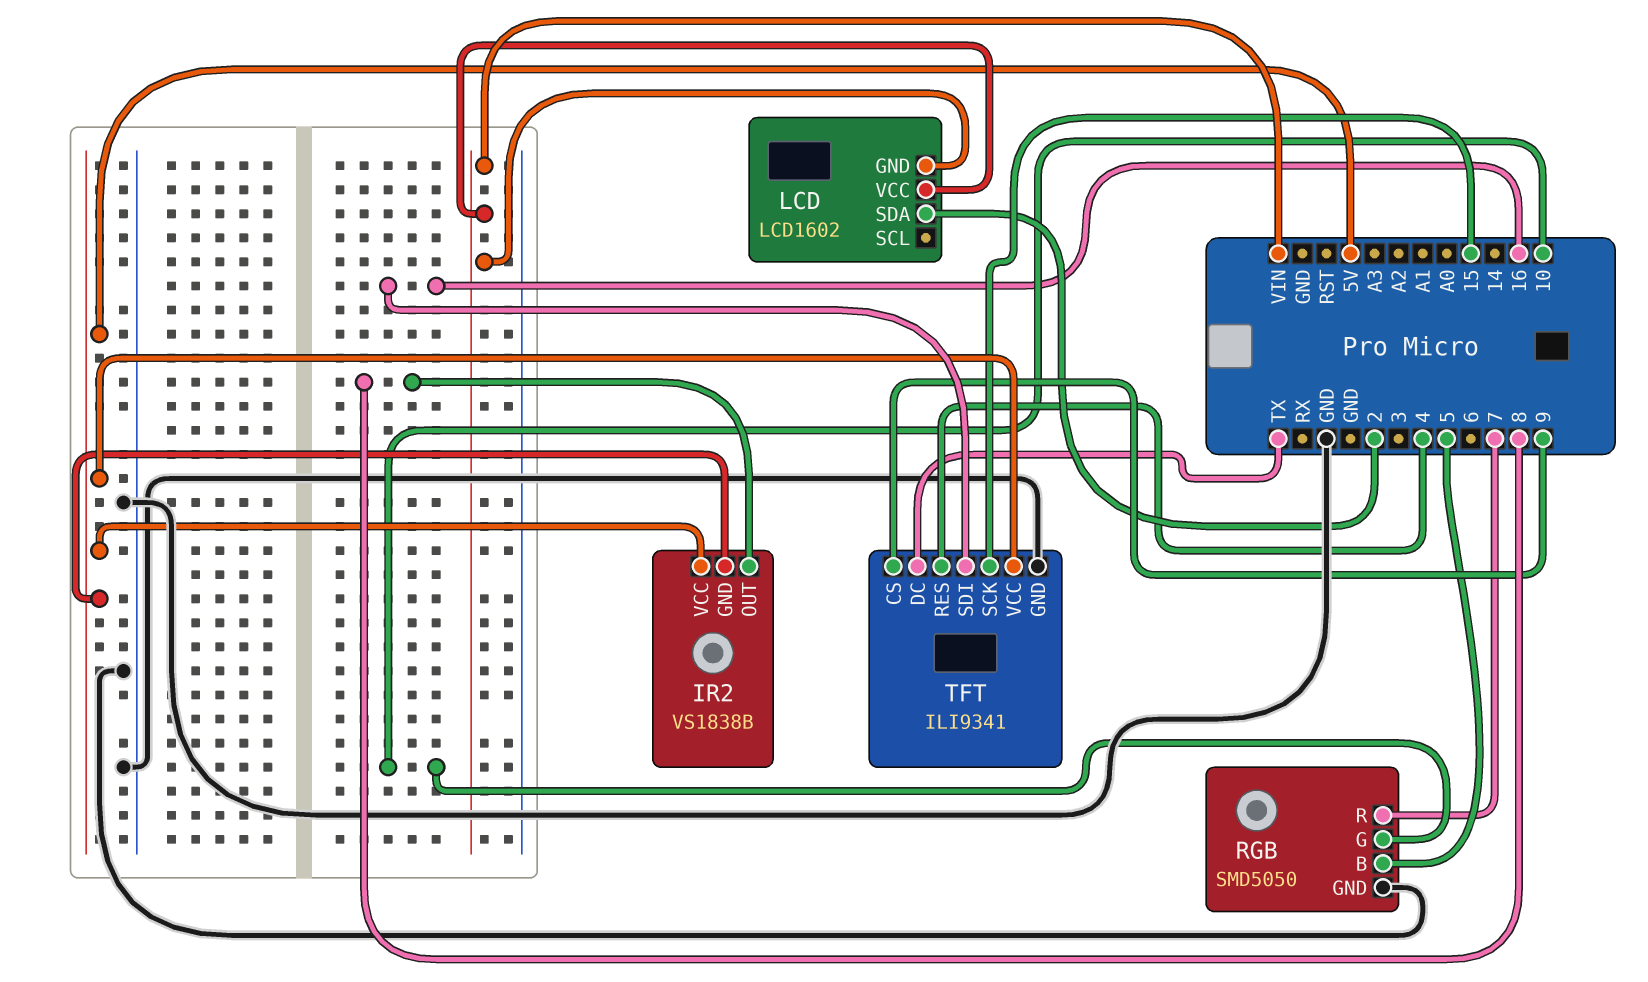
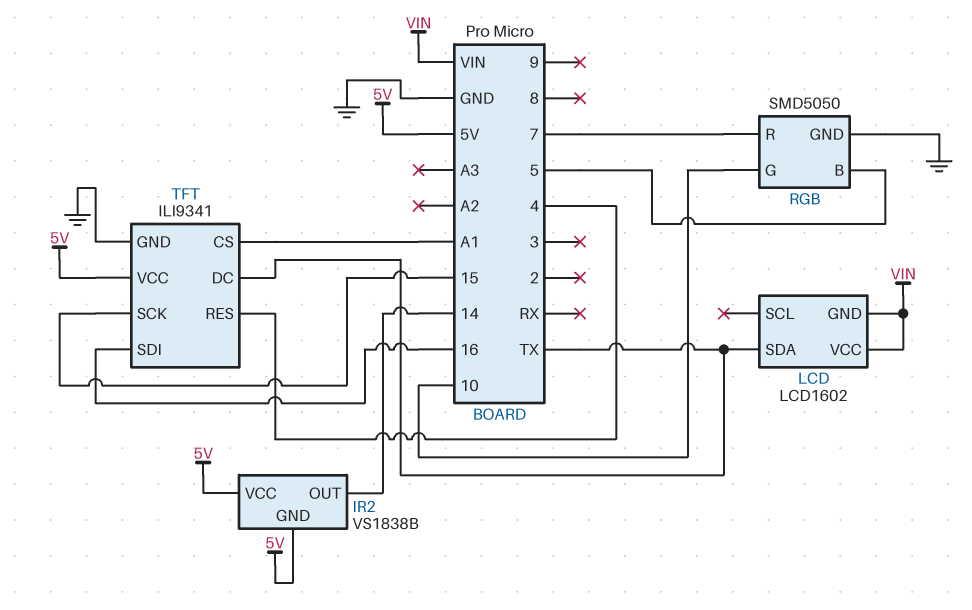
IR2 pin OUT: 8 -> 14
LCD pin SDA: 2 -> TX
TFT pin CS: 9 -> A1

